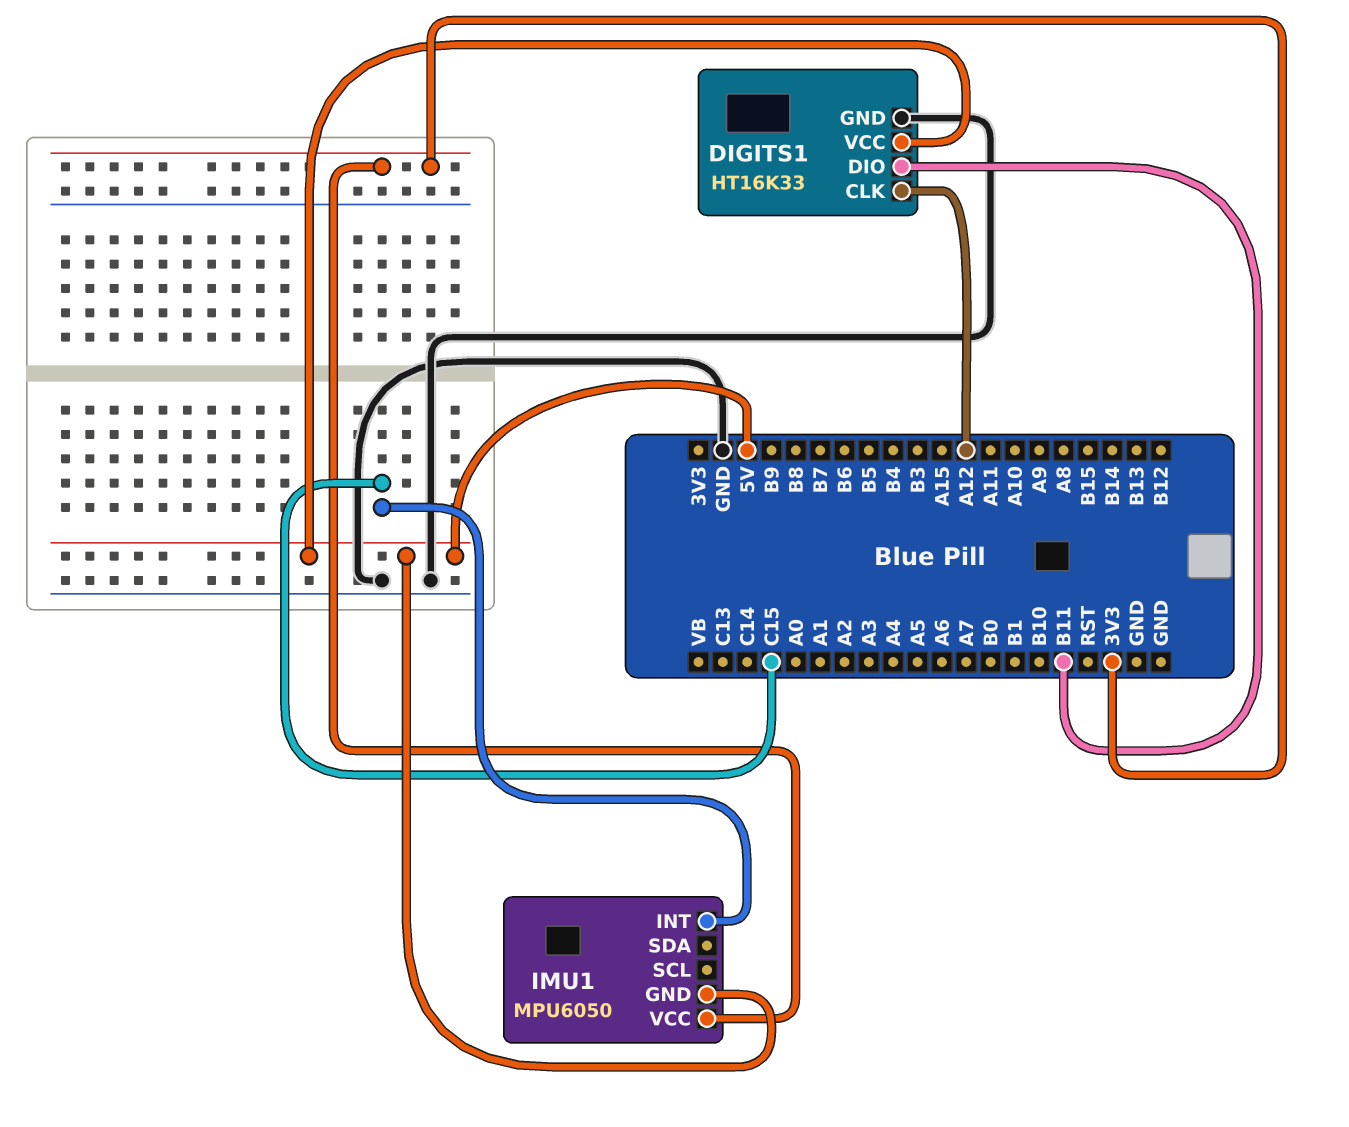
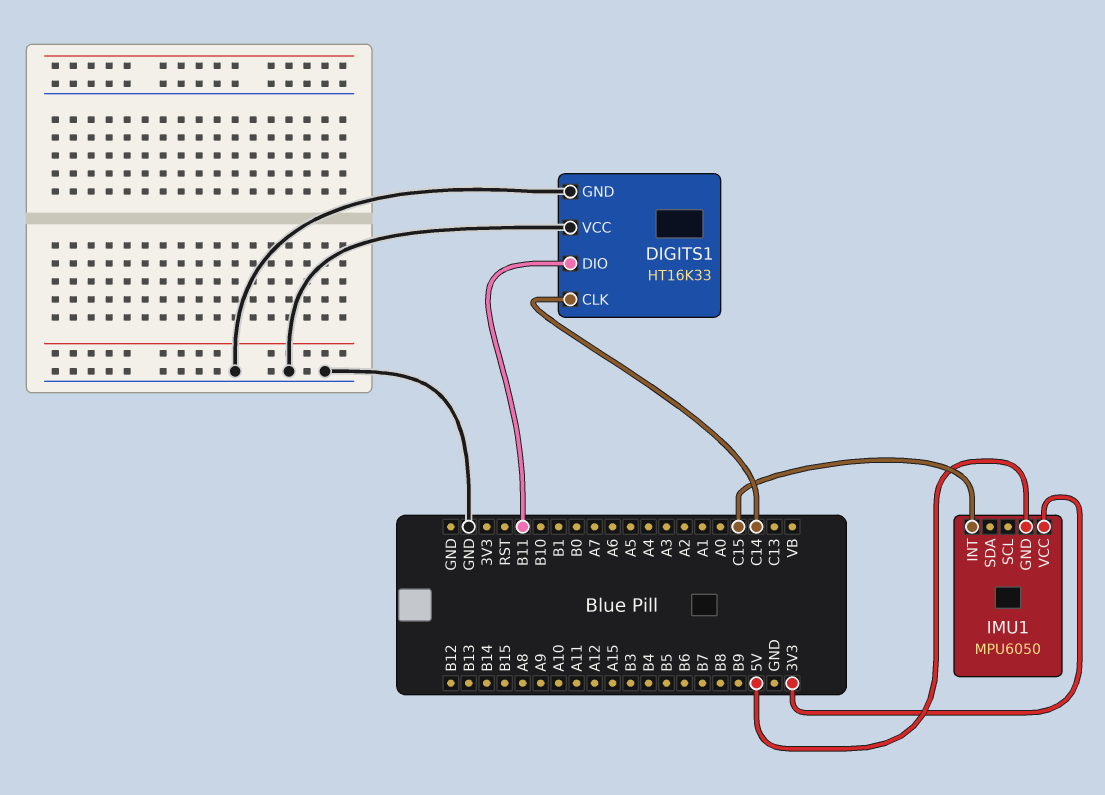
DIGITS1 pin CLK: A12 -> C14
DIGITS1 pin VCC: 5V -> GND

